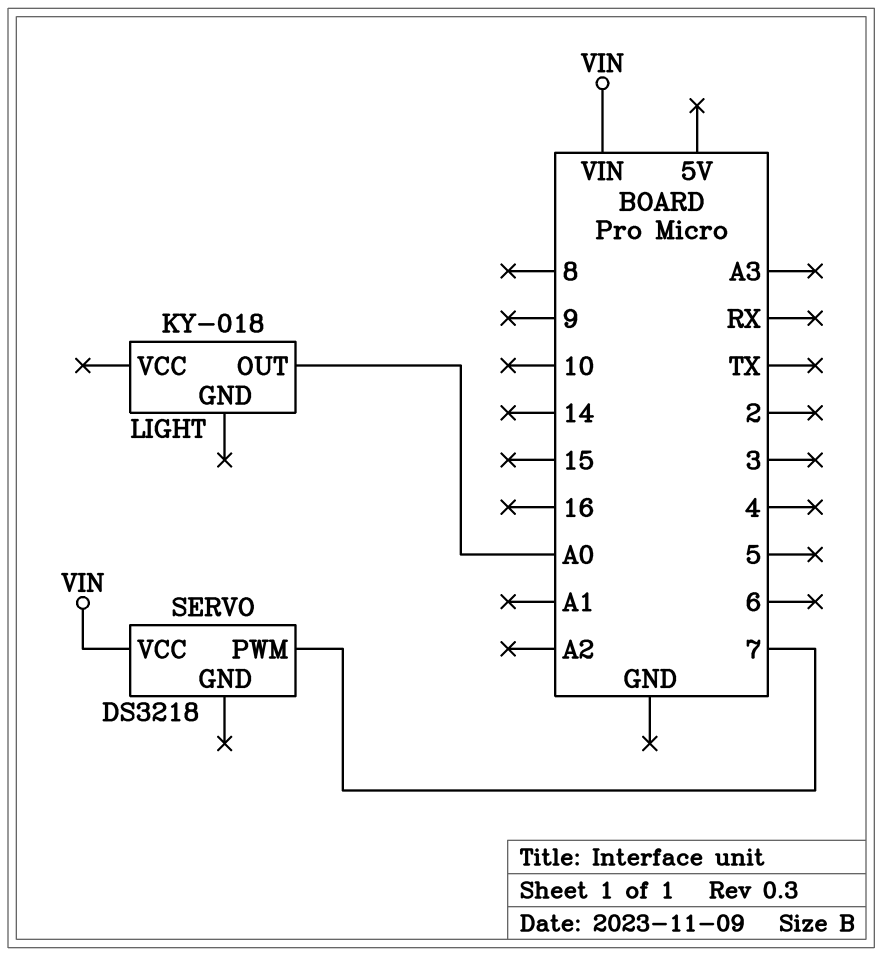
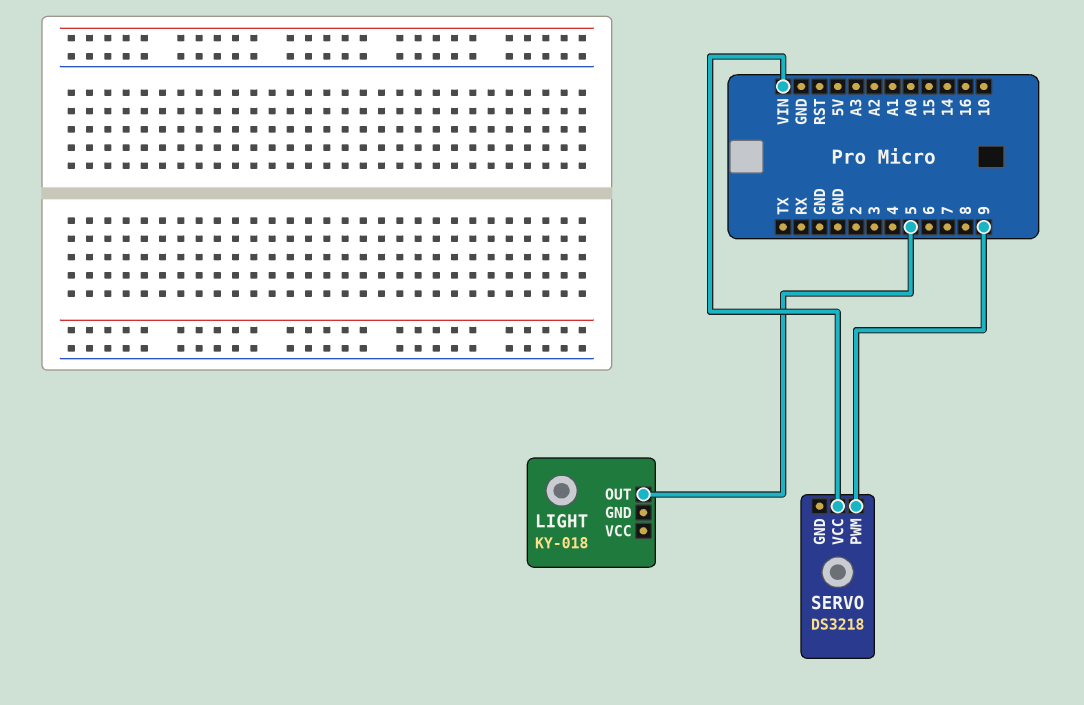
LIGHT pin OUT: A0 -> 5
SERVO pin PWM: 7 -> 9

